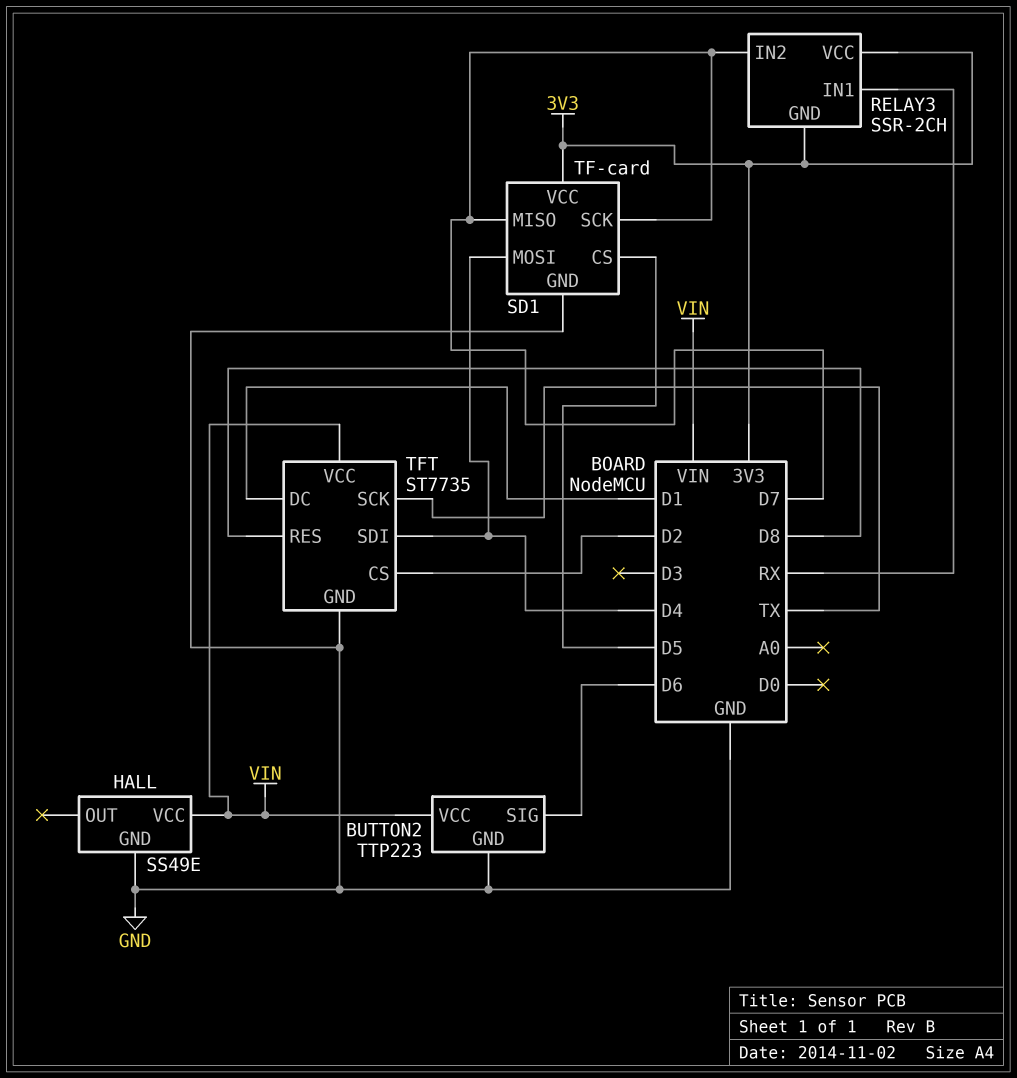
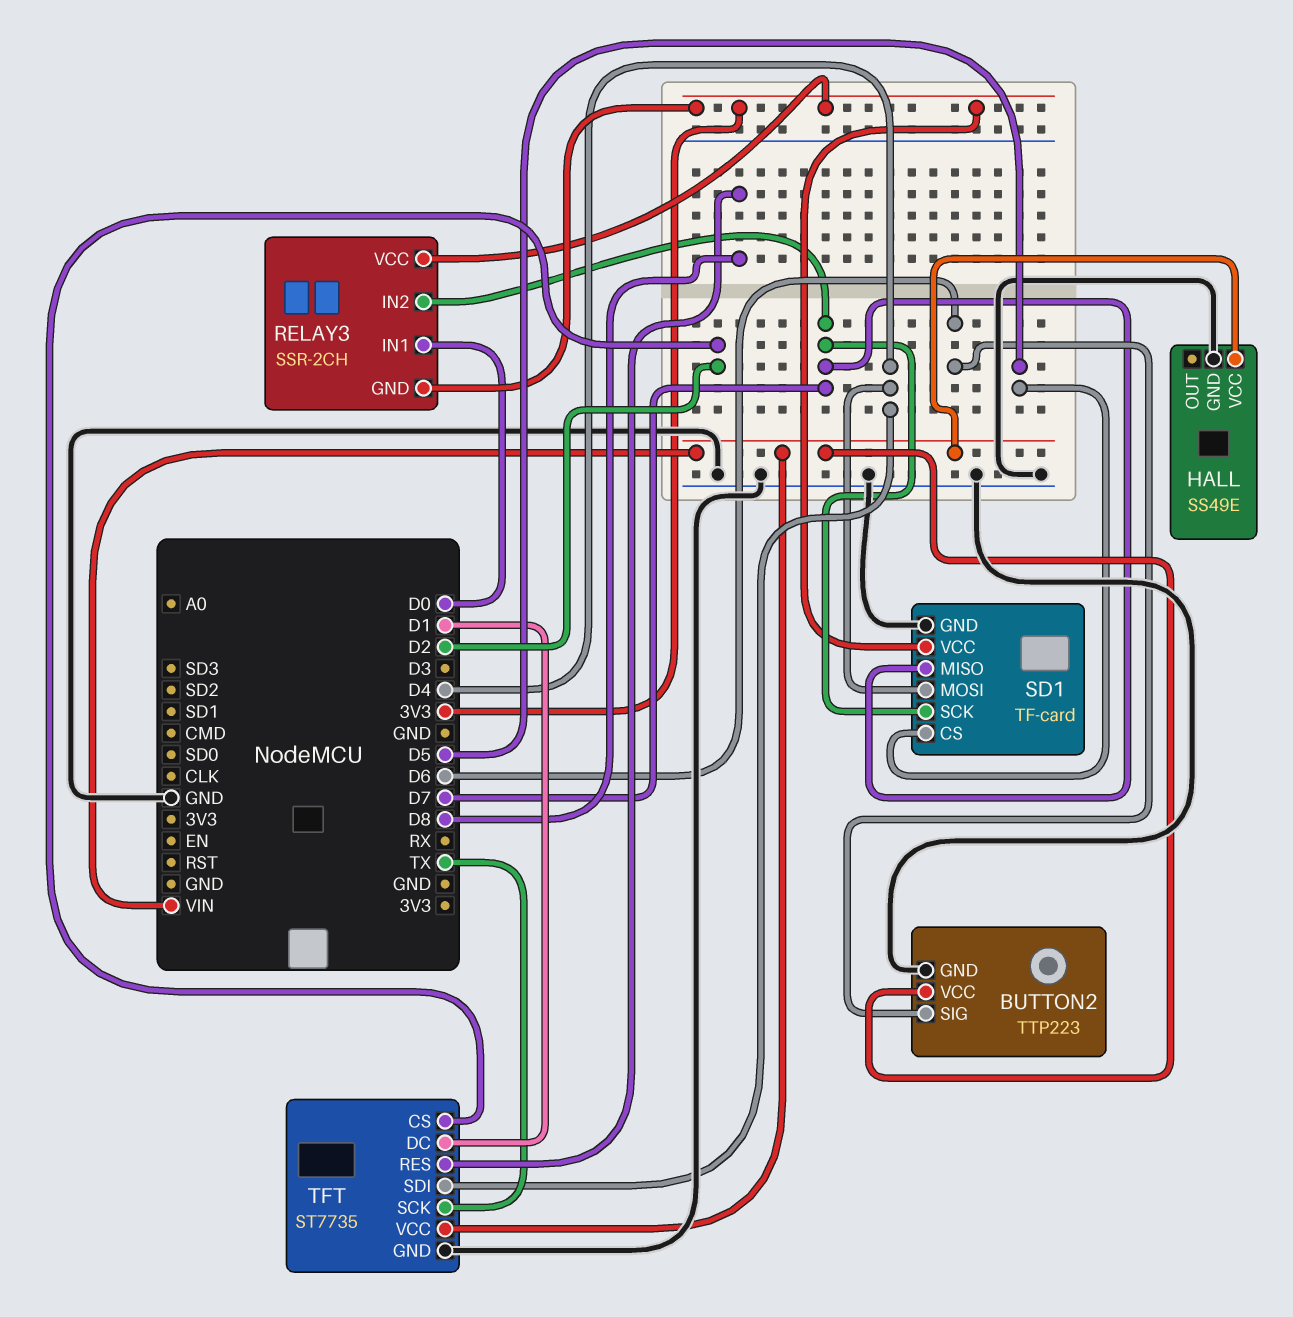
RELAY3 pin IN1: RX -> D0

